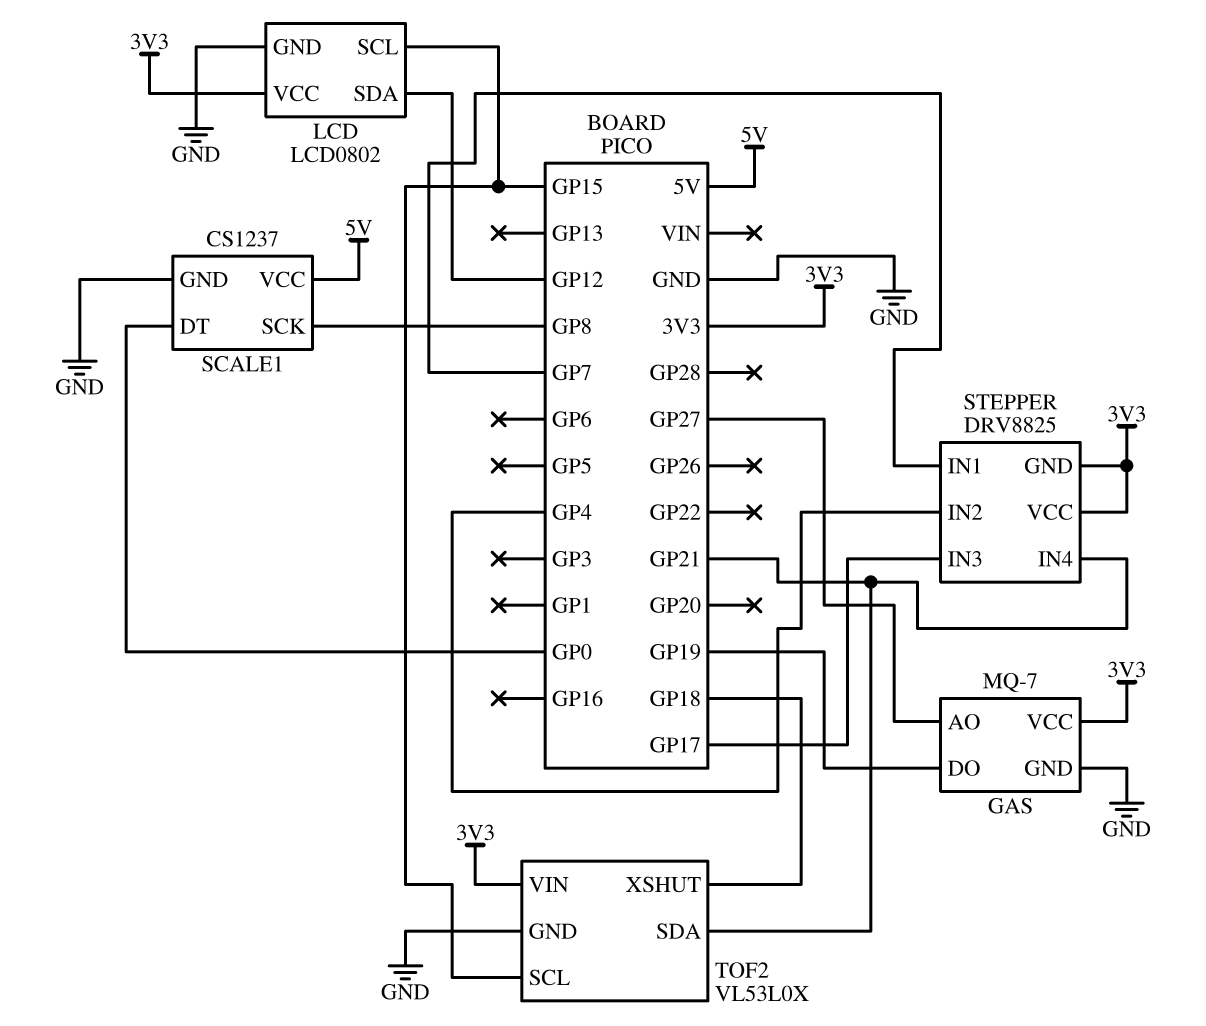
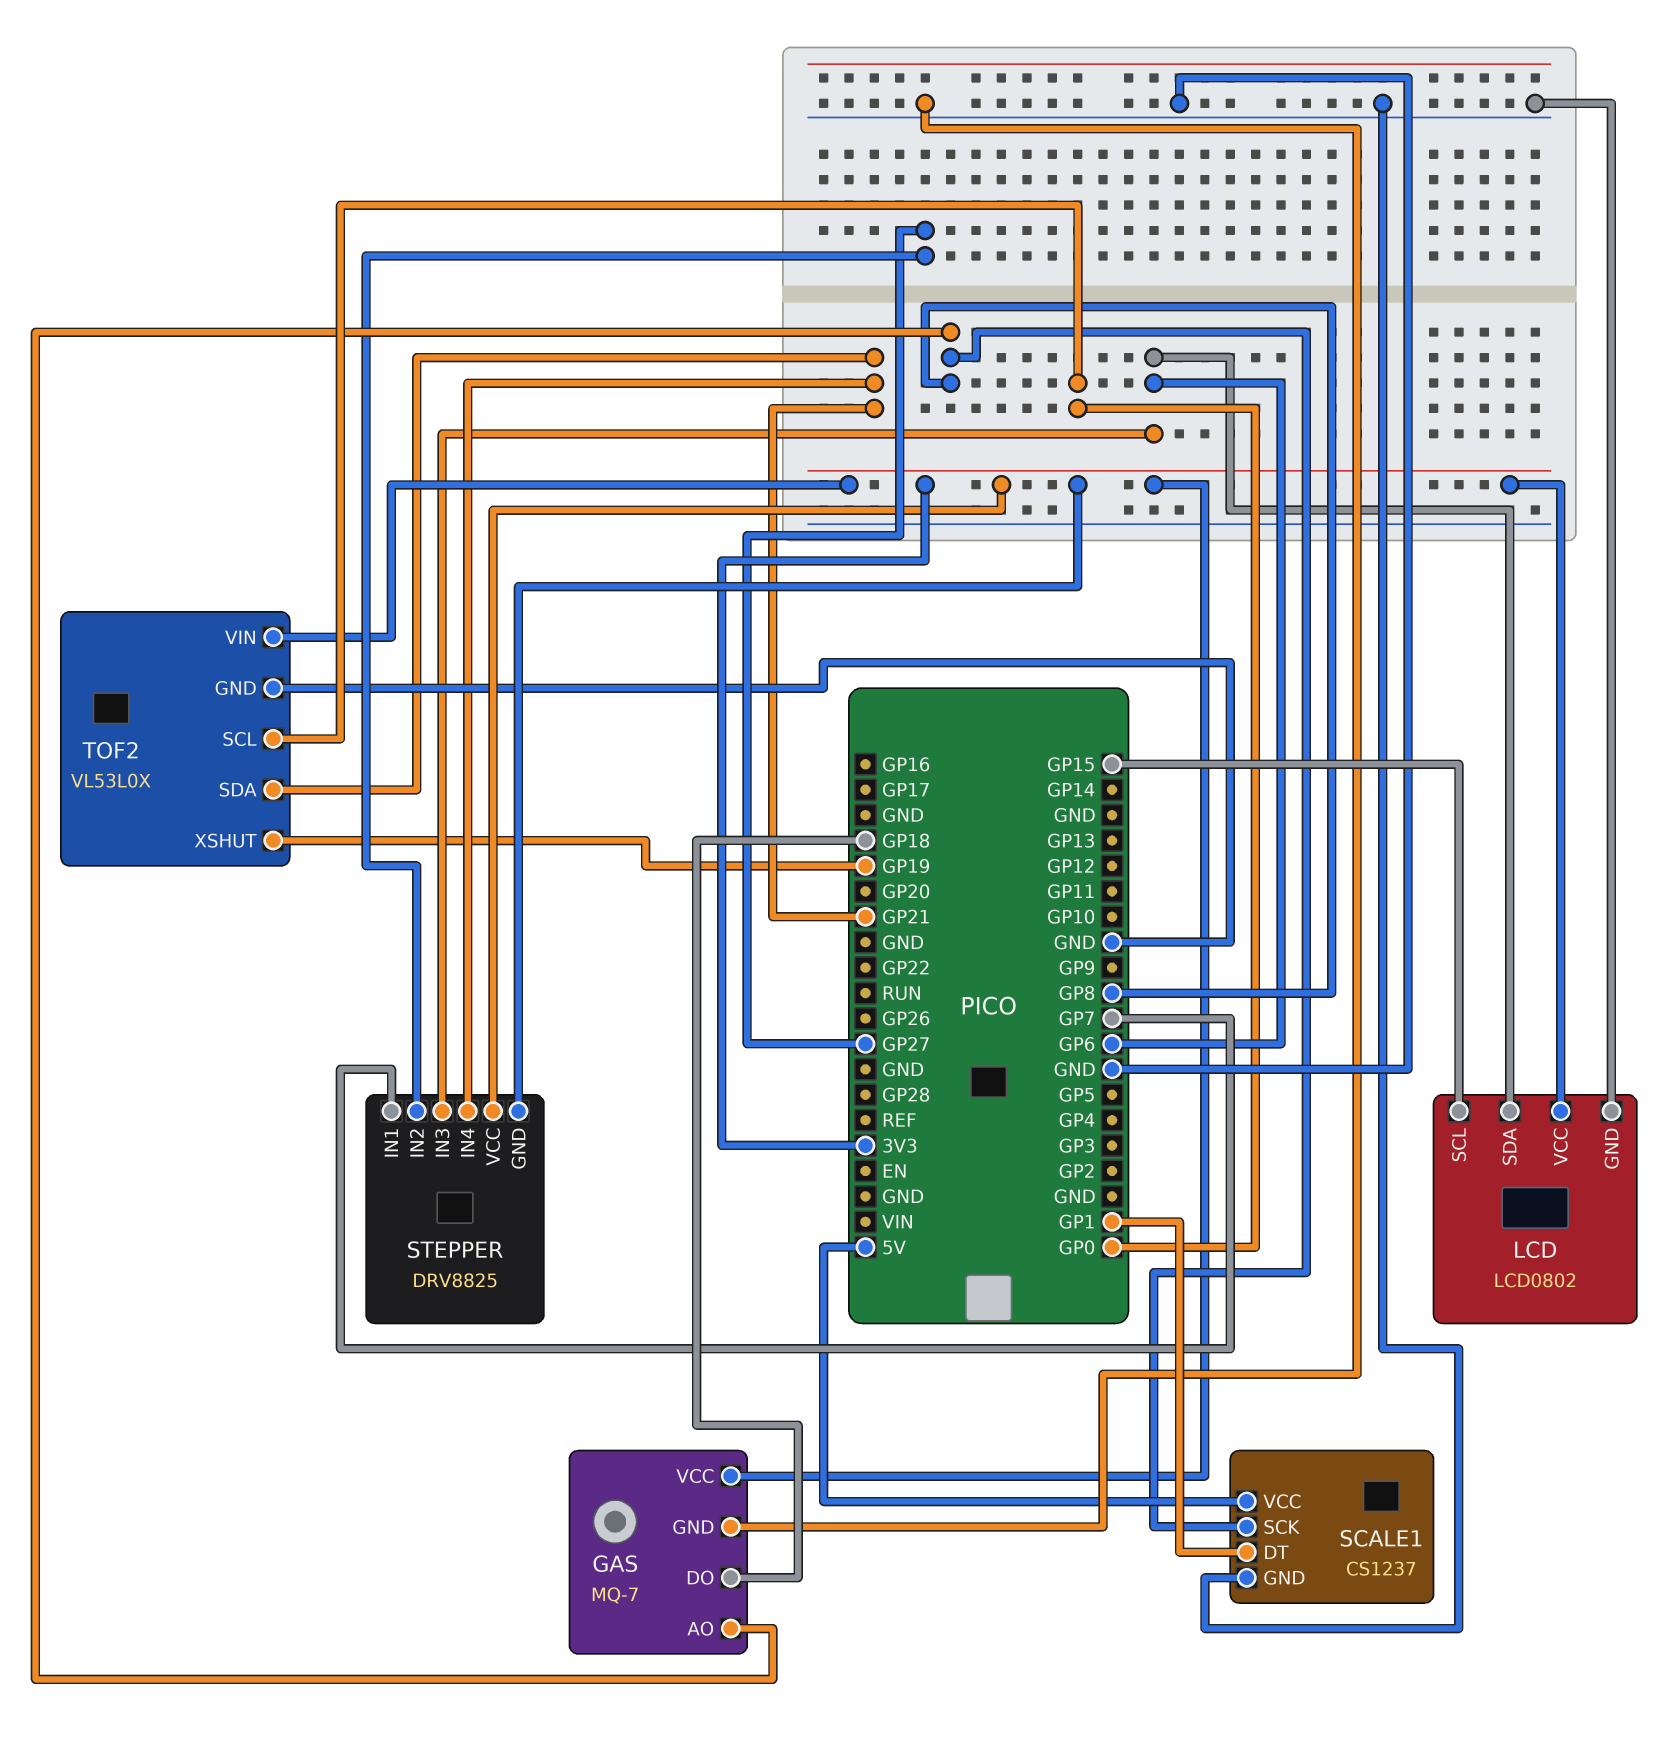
GAS pin AO: GP27 -> GP8
GAS pin DO: GP19 -> GP18
LCD pin SDA: GP12 -> GP6
SCALE1 pin DT: GP0 -> GP1
STEPPER pin IN2: GP4 -> GP27
STEPPER pin IN3: GP17 -> GP6
TOF2 pin SCL: GP15 -> GP0
TOF2 pin XSHUT: GP18 -> GP19

